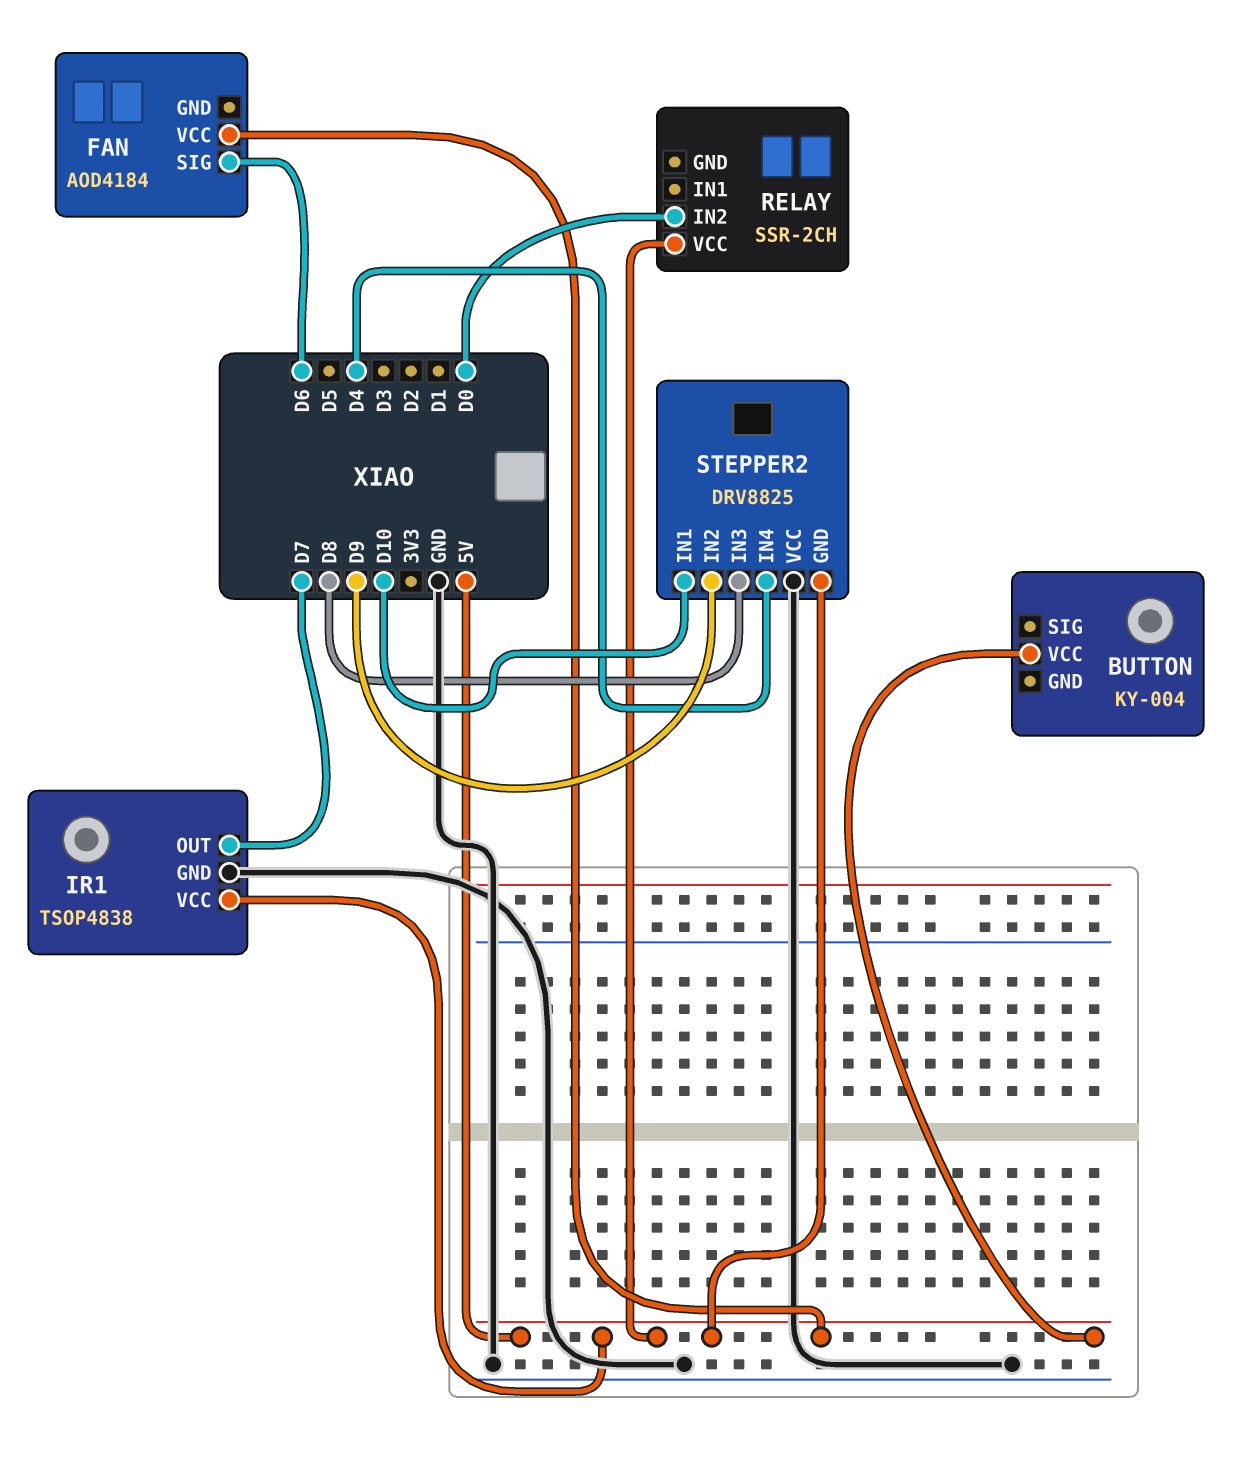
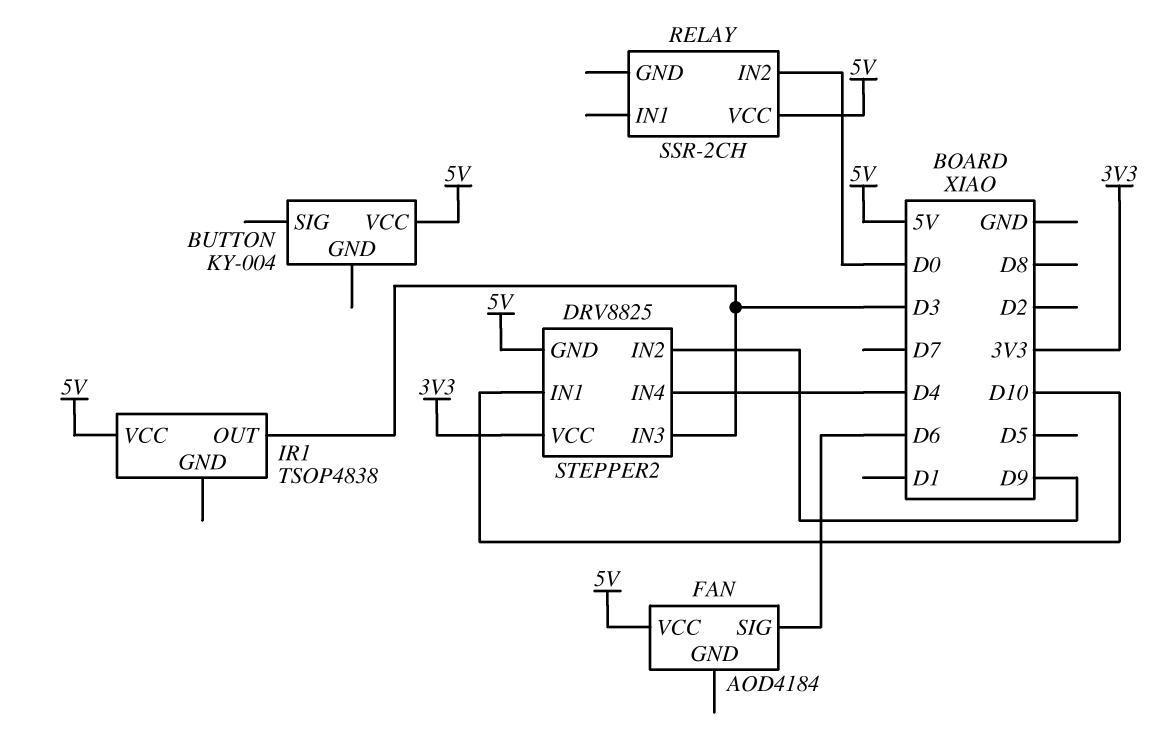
IR1 pin GND: GND -> none
IR1 pin OUT: D7 -> D3
STEPPER2 pin IN3: D8 -> D3
STEPPER2 pin VCC: GND -> 3V3

